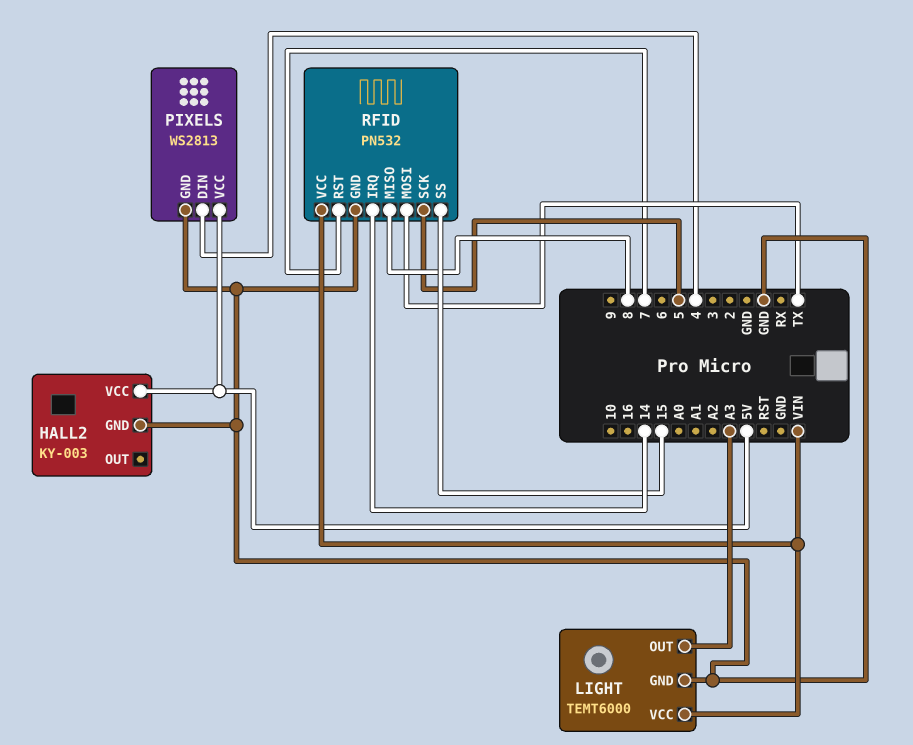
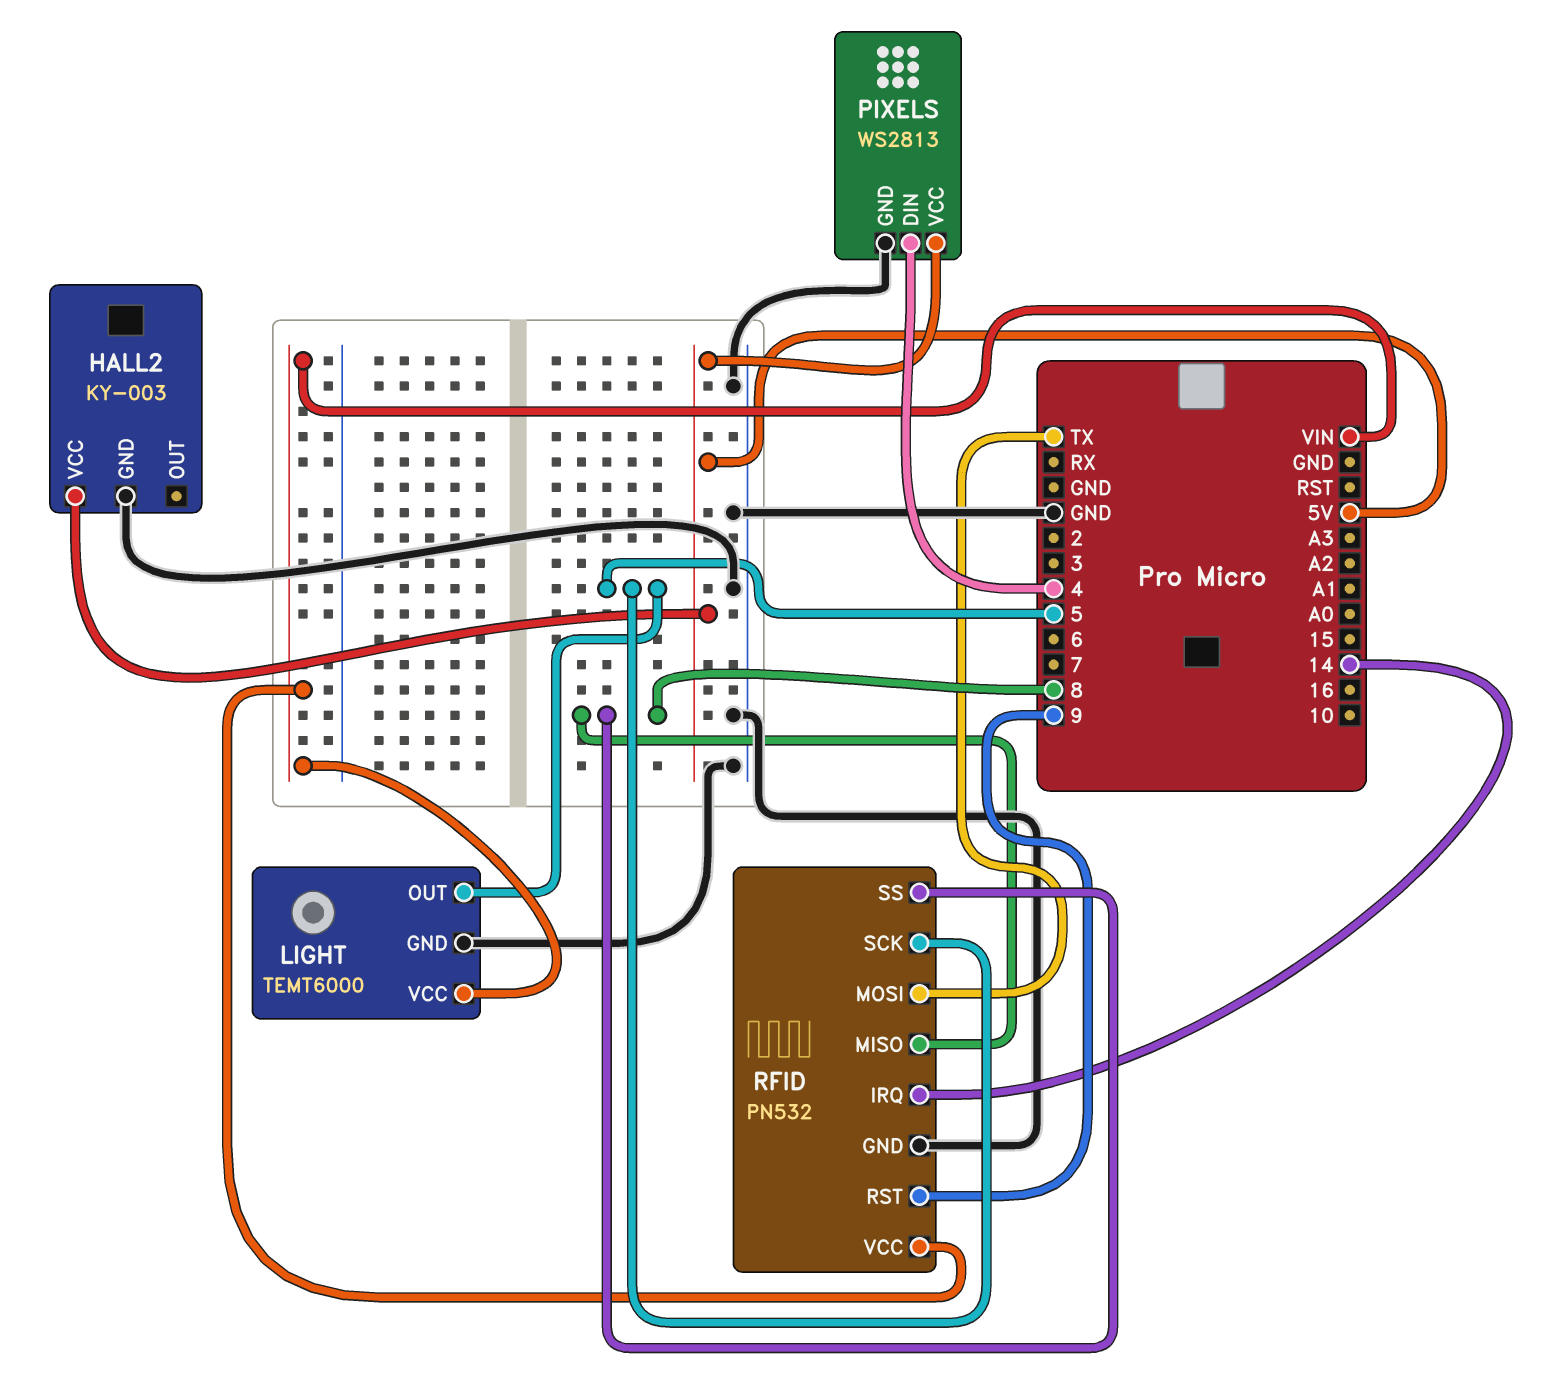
LIGHT pin OUT: A3 -> 5
RFID pin RST: 7 -> 9
RFID pin SS: 15 -> 8

